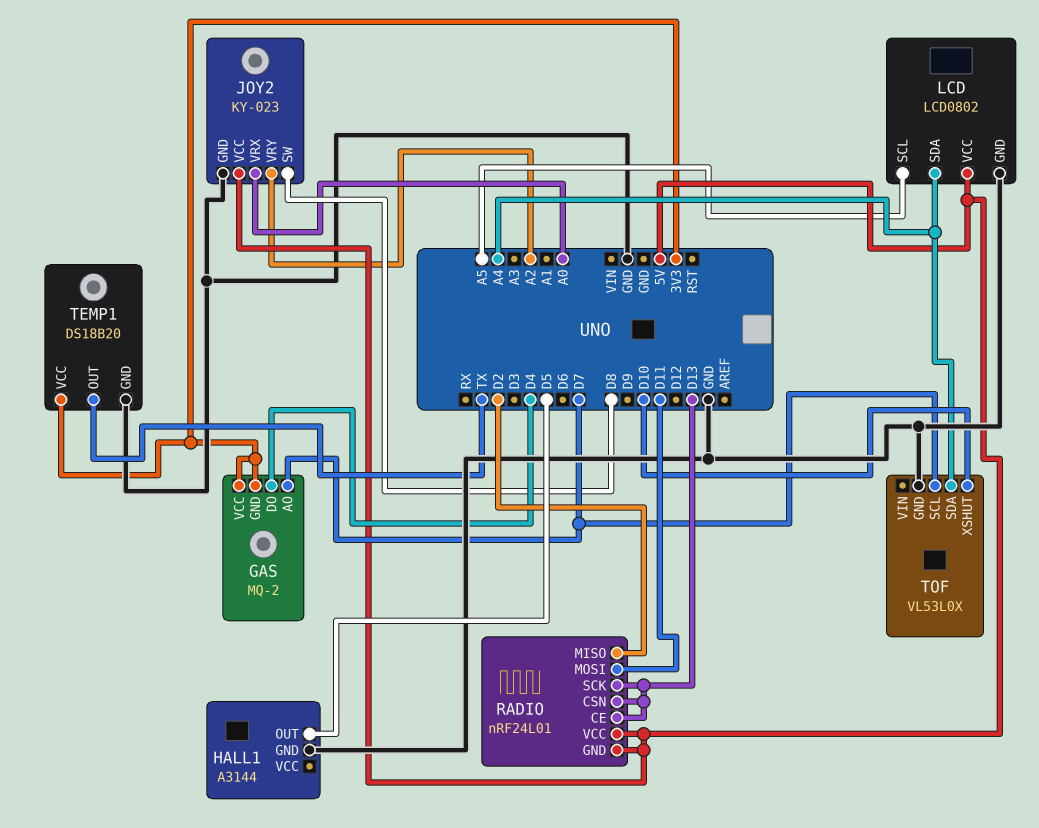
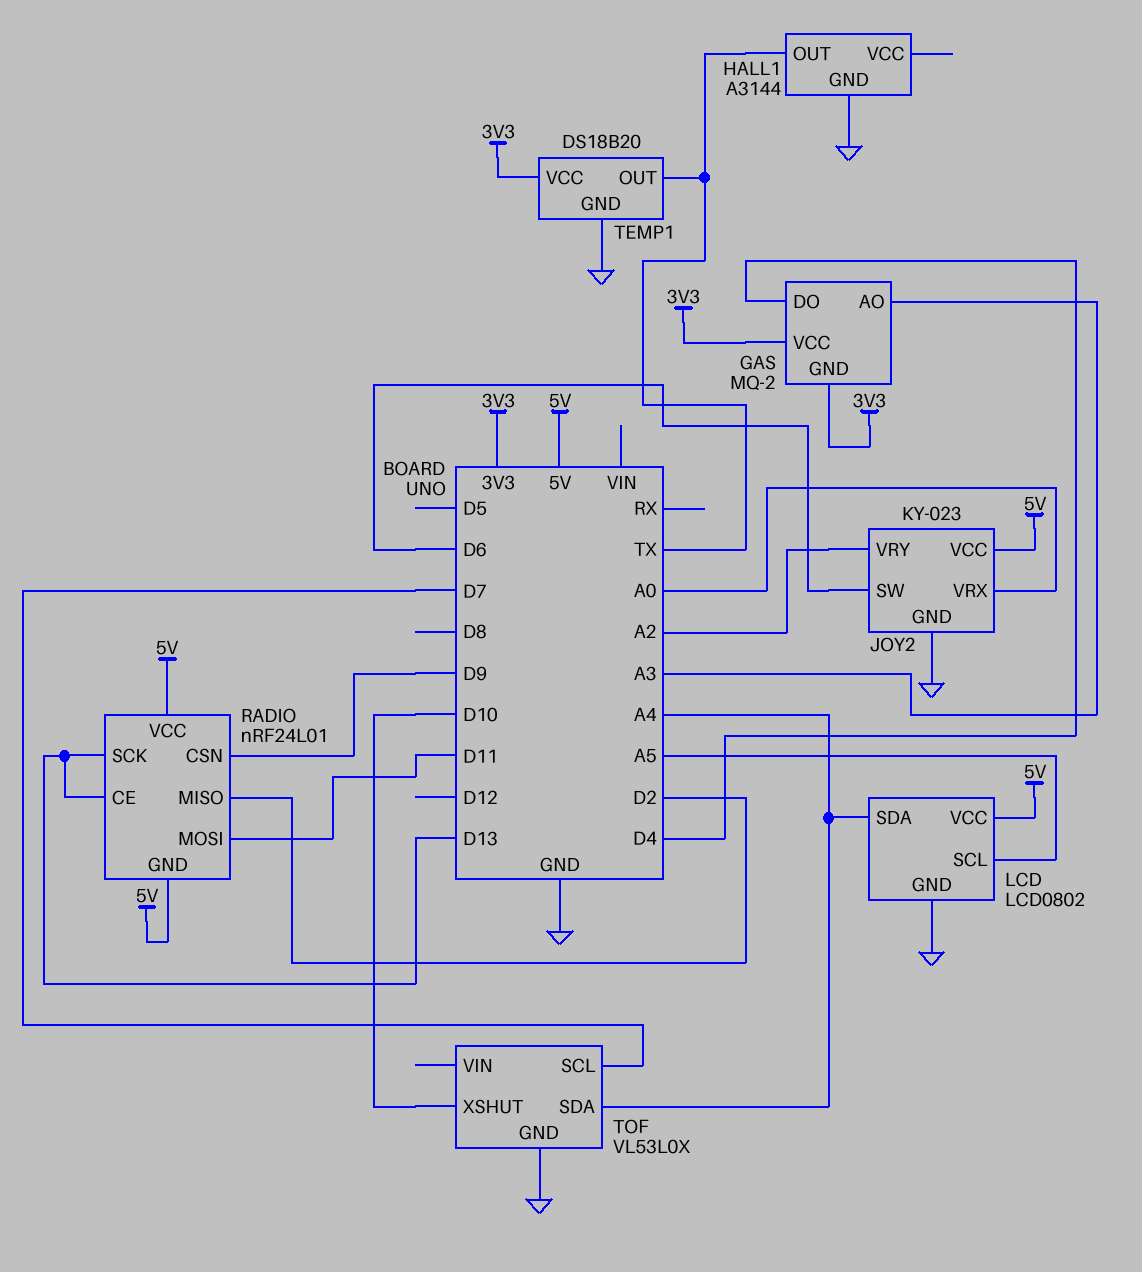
GAS pin AO: D7 -> A3
HALL1 pin OUT: D5 -> TX
JOY2 pin SW: D8 -> D6
RADIO pin CSN: D13 -> D9

